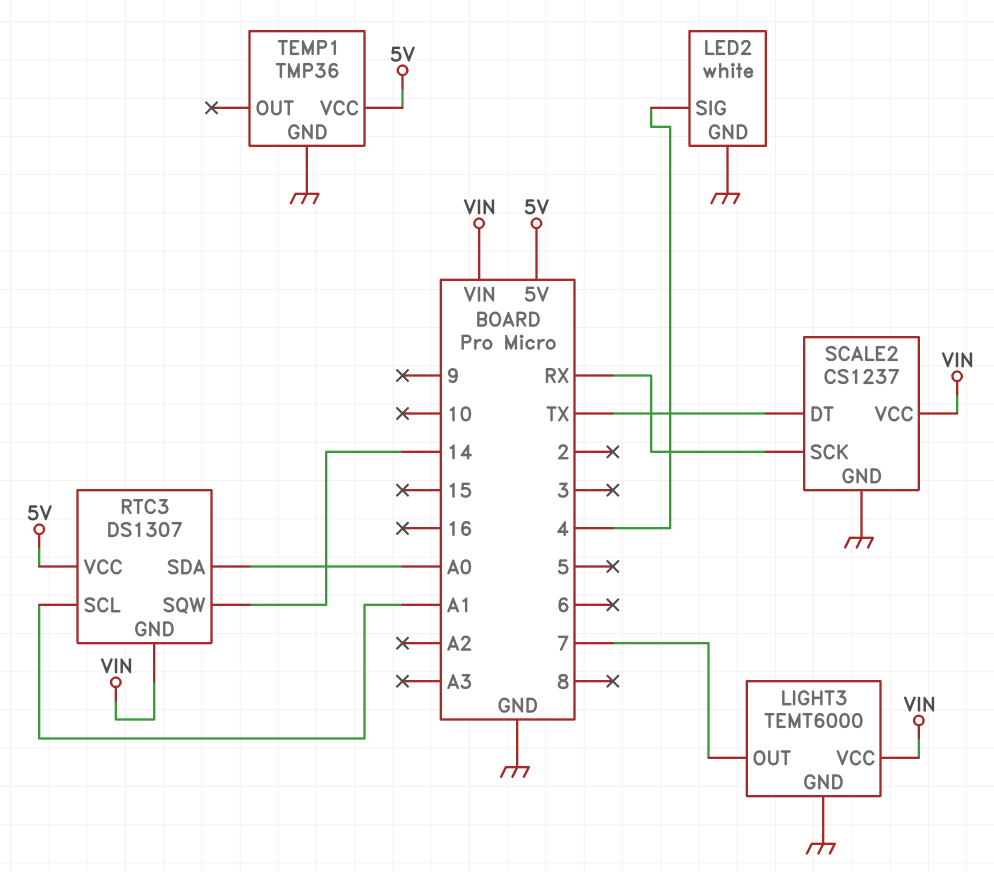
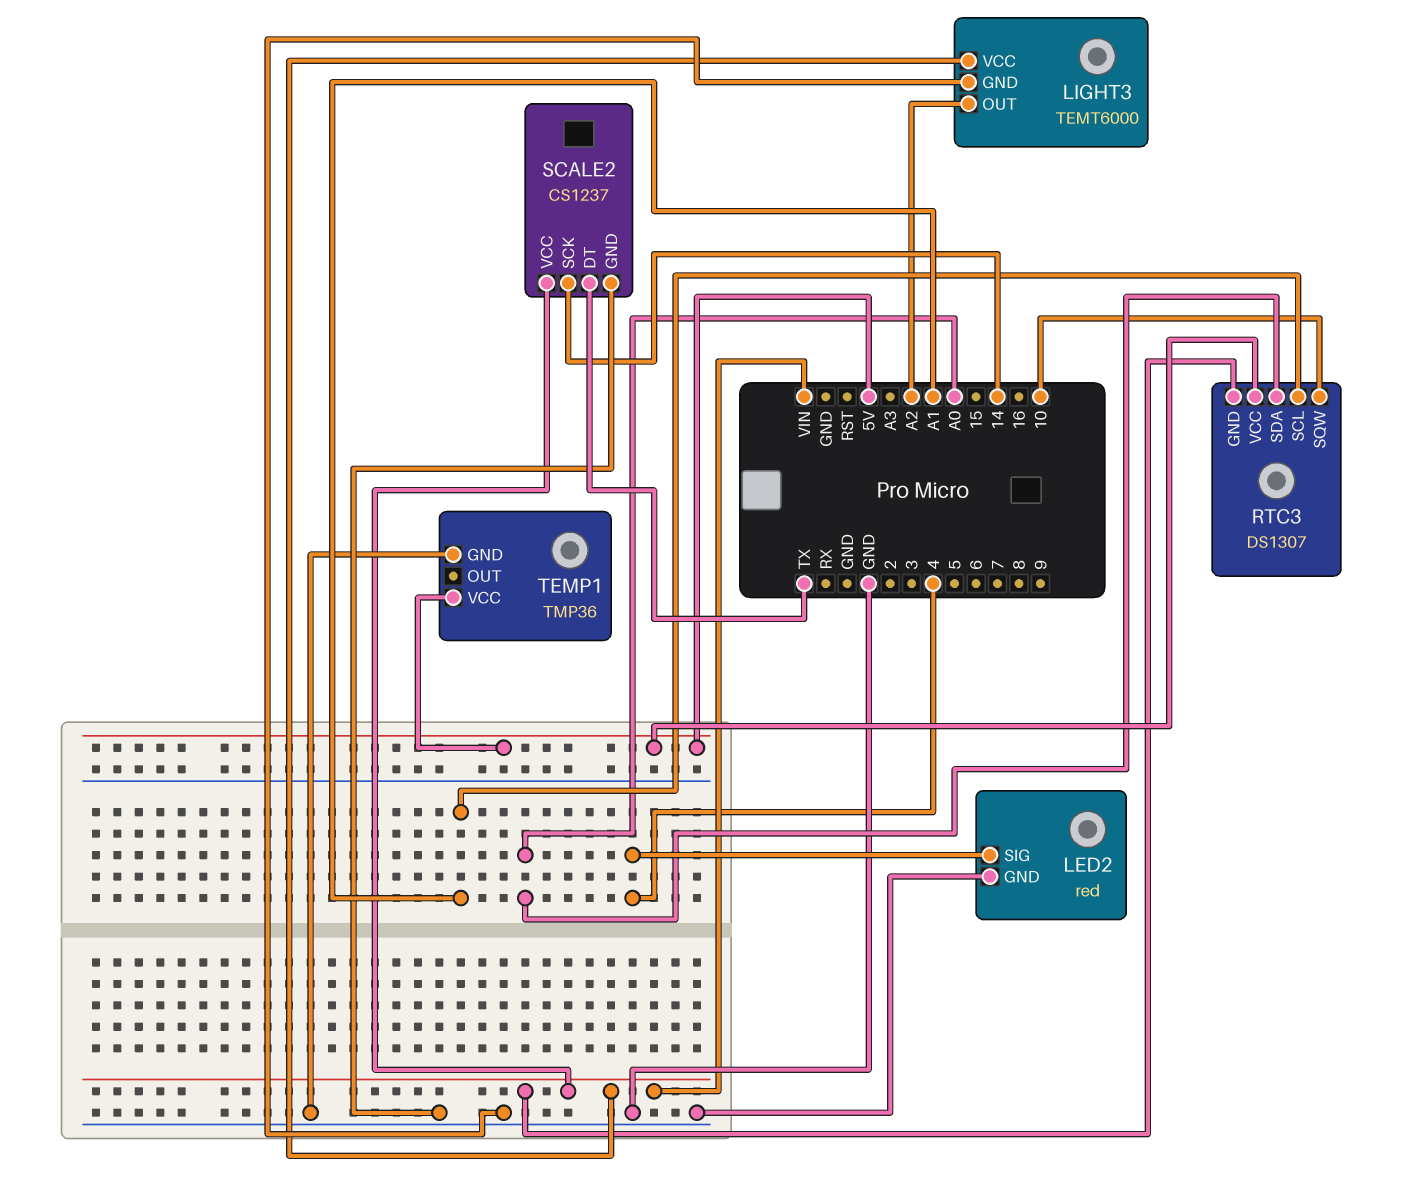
LED2: white -> red
LIGHT3 pin OUT: 7 -> A2
RTC3 pin SQW: 14 -> 10
SCALE2 pin SCK: RX -> 14

